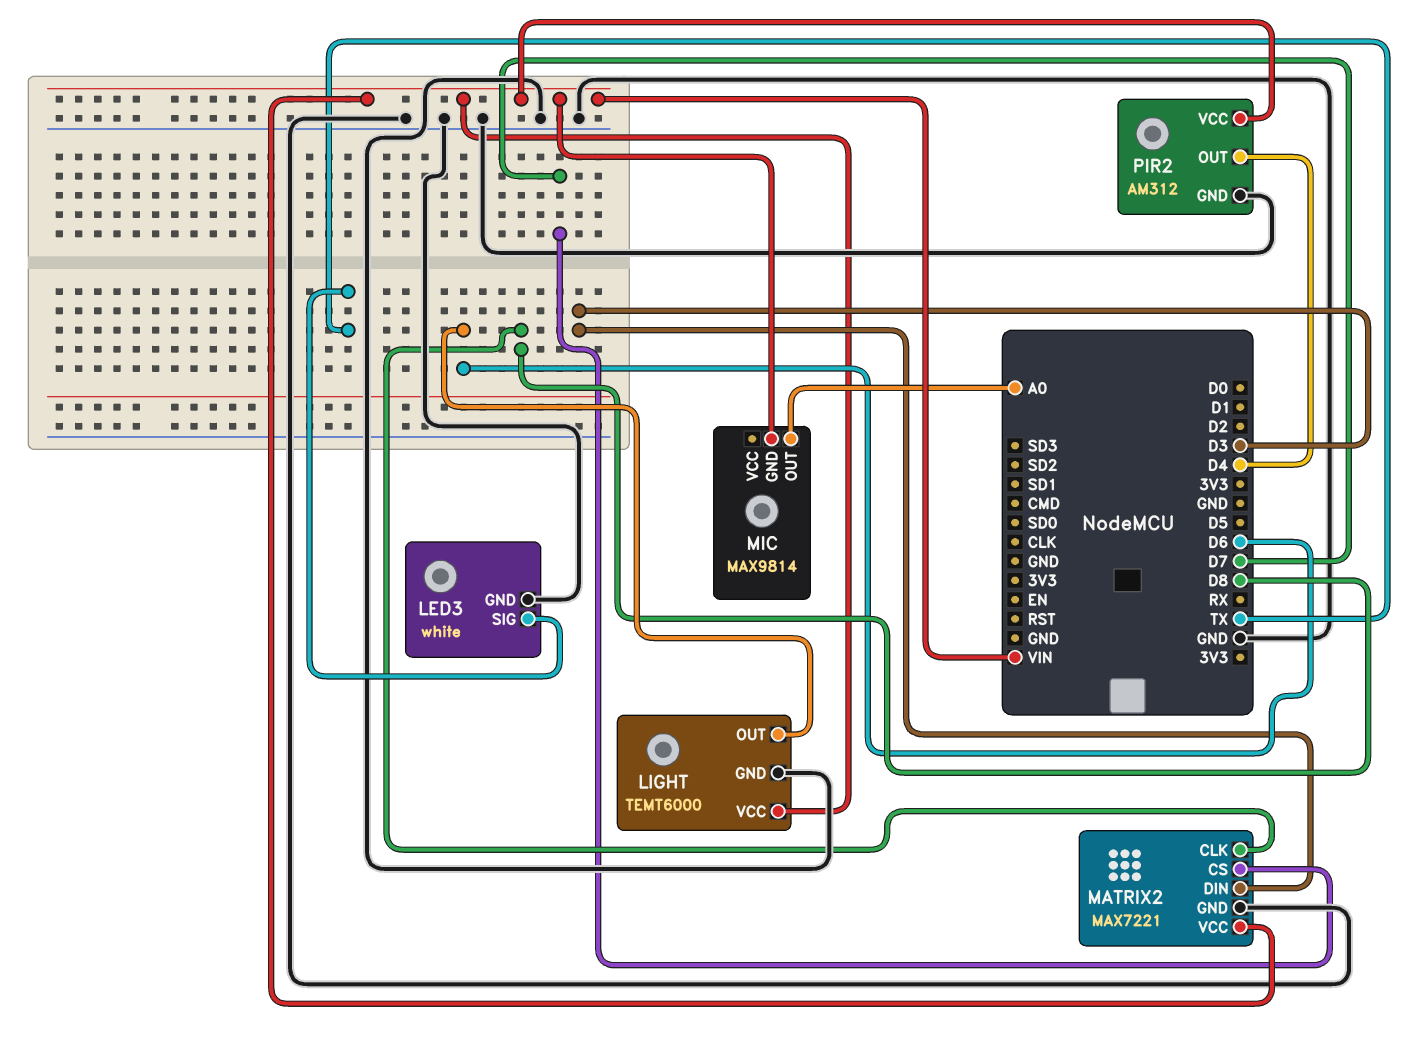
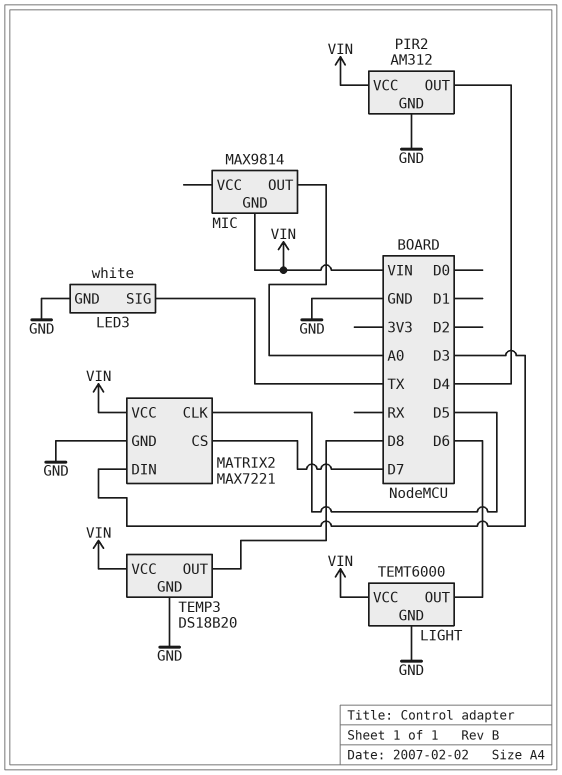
MATRIX2 pin CLK: D8 -> D5
TEMP3: none -> DS18B20
TEMP3 pin GND: none -> GND
TEMP3 pin OUT: none -> D8
TEMP3 pin VCC: none -> VIN

